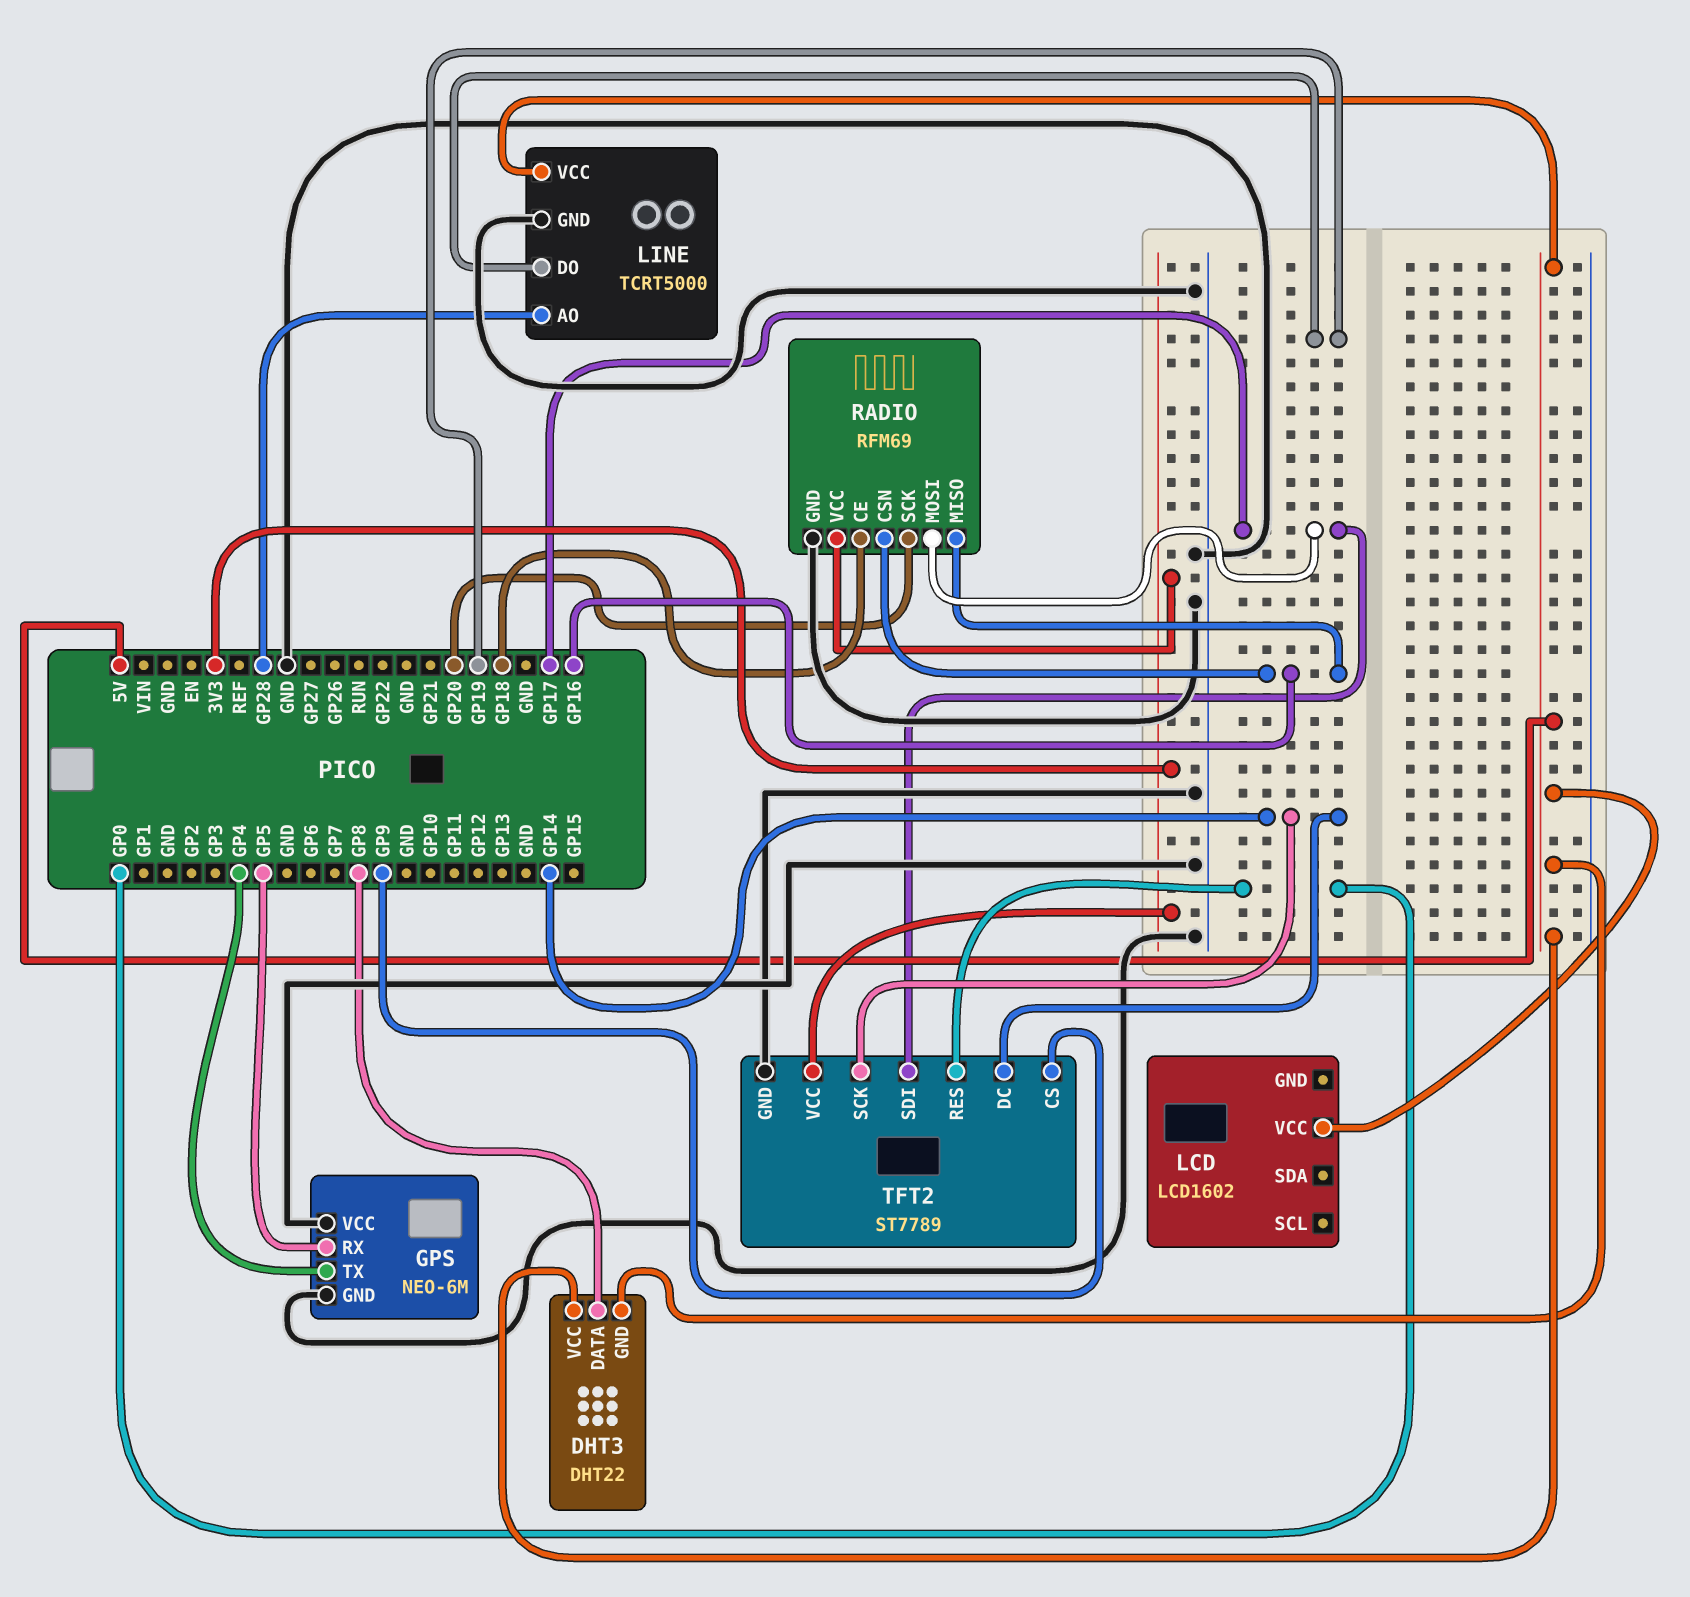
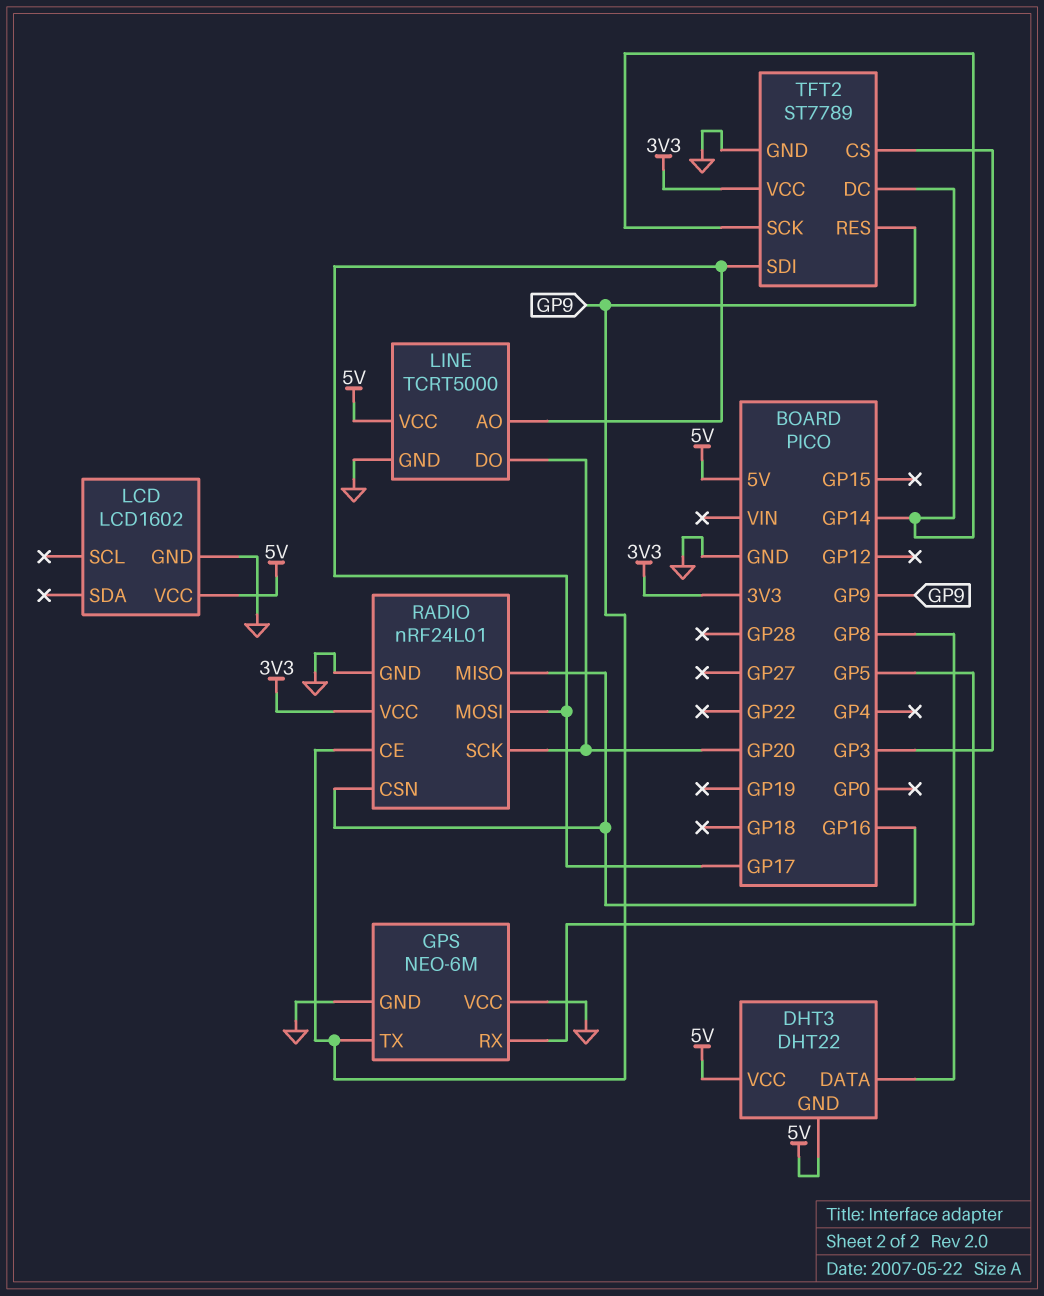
GPS pin TX: GP4 -> GP9
LCD pin GND: none -> GND
LINE pin AO: GP28 -> GP17
LINE pin DO: GP19 -> GP20
RADIO: RFM69 -> nRF24L01
RADIO pin CE: GP18 -> GP9
TFT2 pin CS: GP9 -> GP3
TFT2 pin RES: GP0 -> GP9

